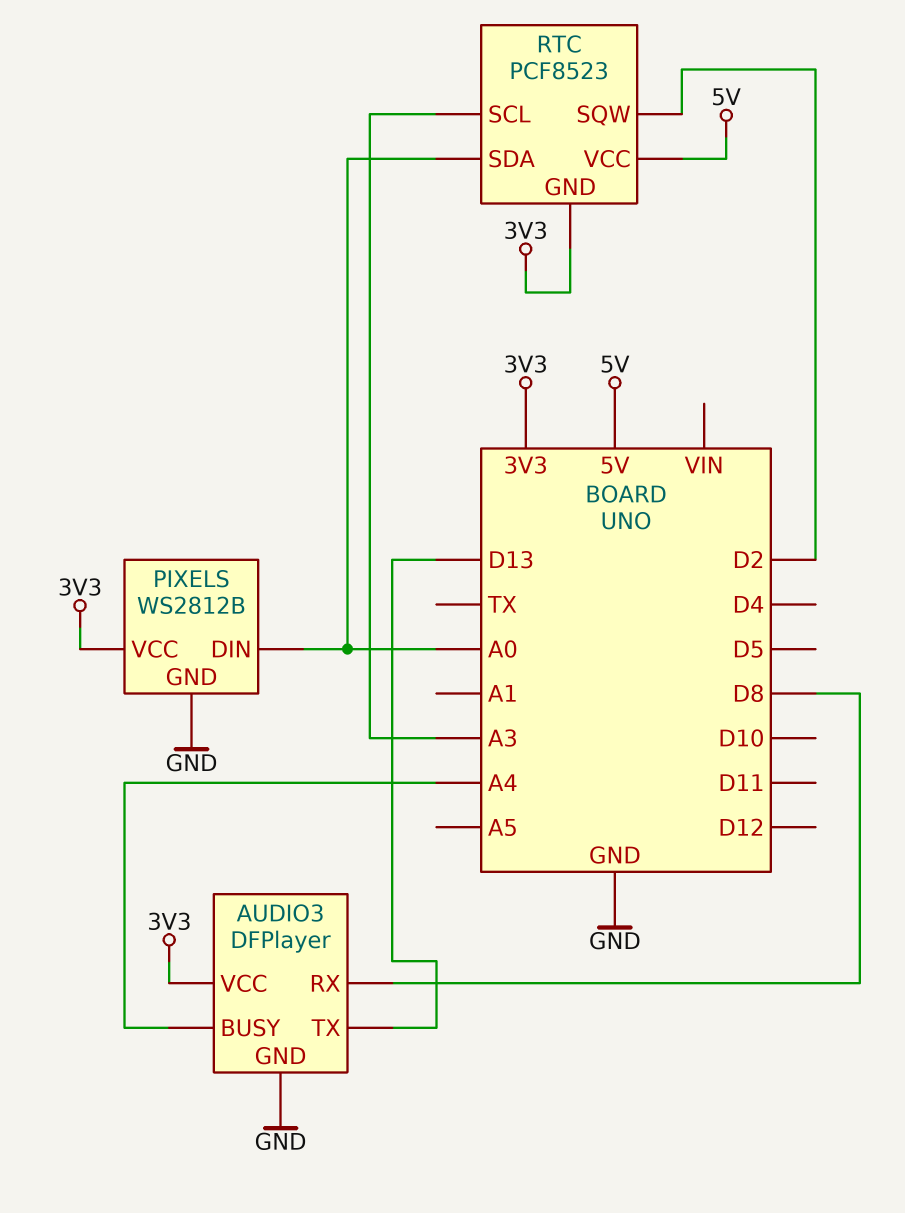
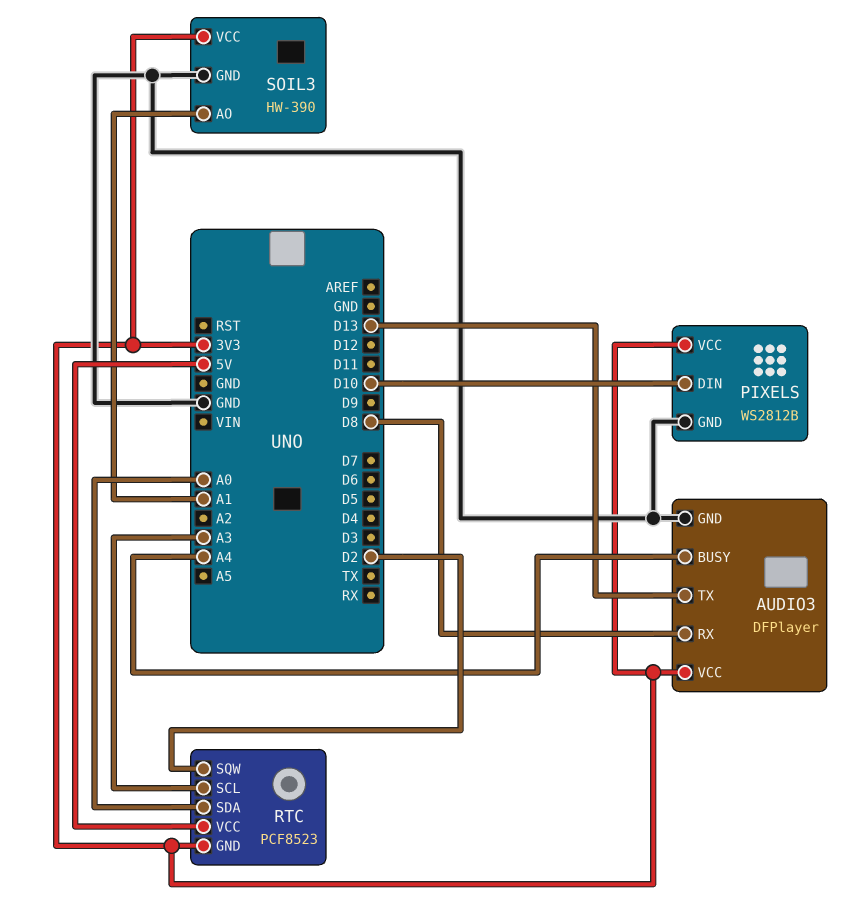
PIXELS pin DIN: A0 -> D10
SOIL3: none -> HW-390
SOIL3 pin AO: none -> A1
SOIL3 pin GND: none -> GND
SOIL3 pin VCC: none -> 3V3

